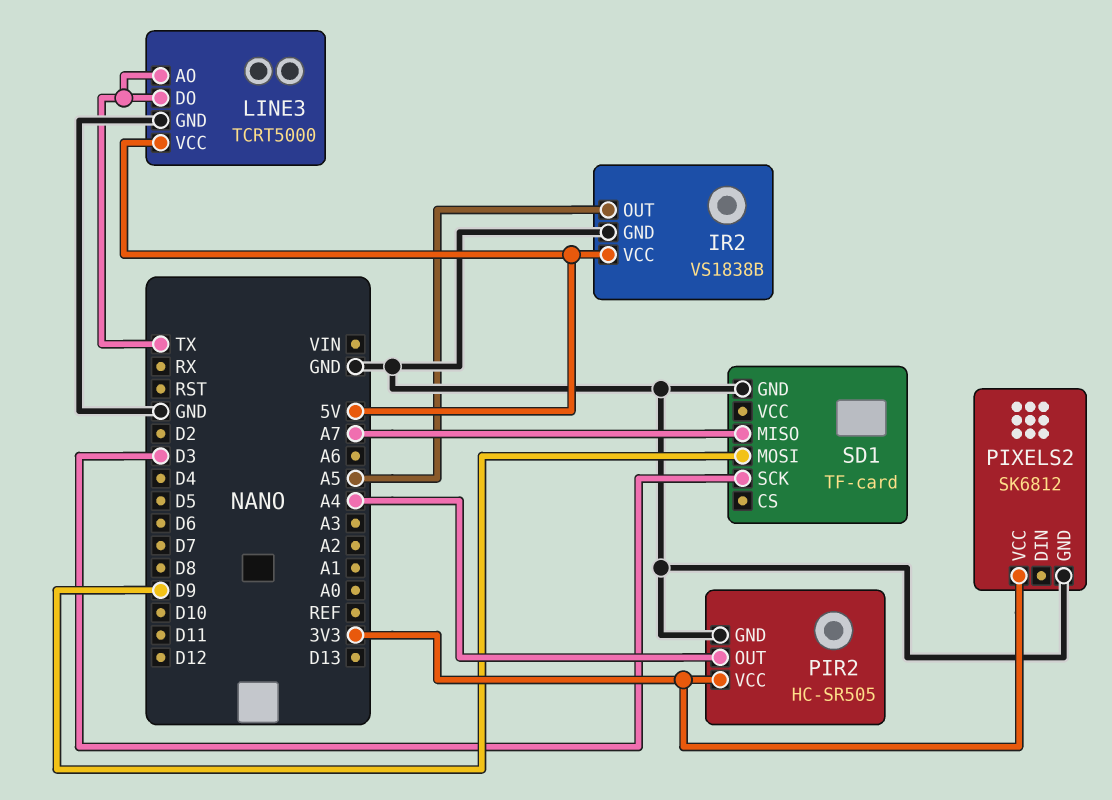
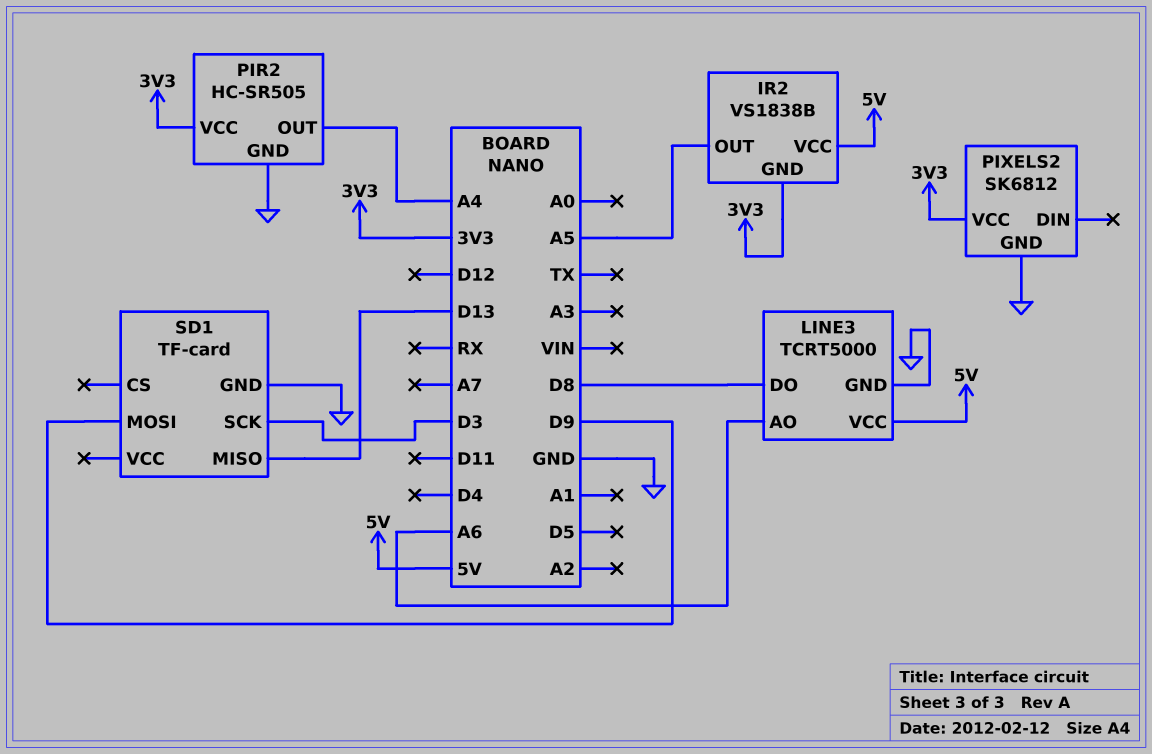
IR2 pin GND: GND -> 3V3
LINE3 pin AO: TX -> A6
LINE3 pin DO: TX -> D8
SD1 pin MISO: A7 -> D13

